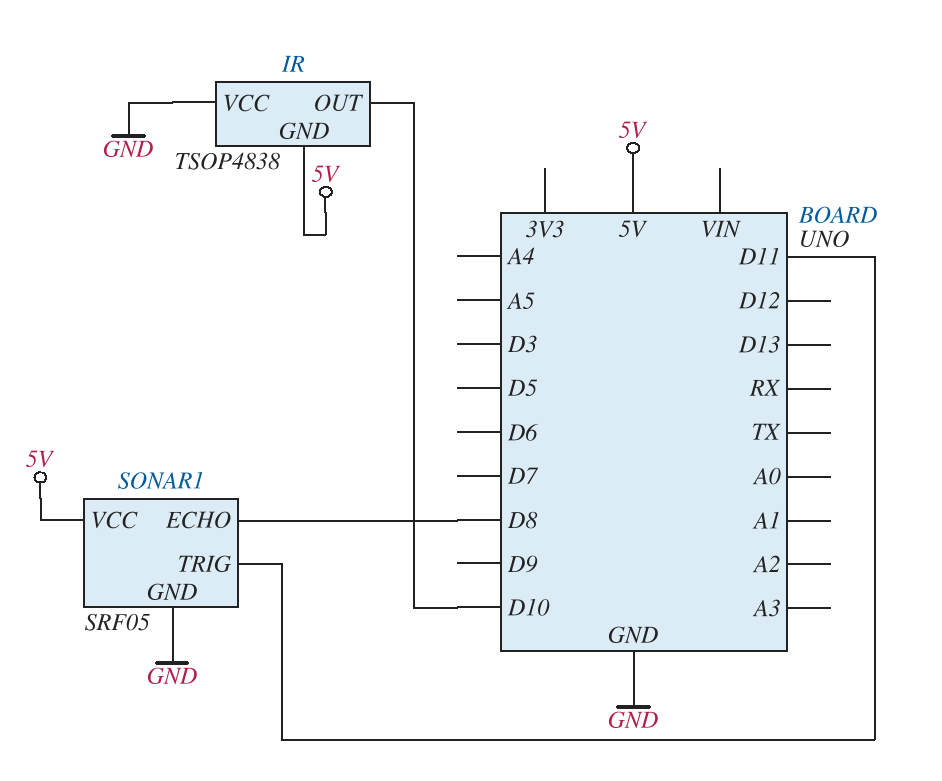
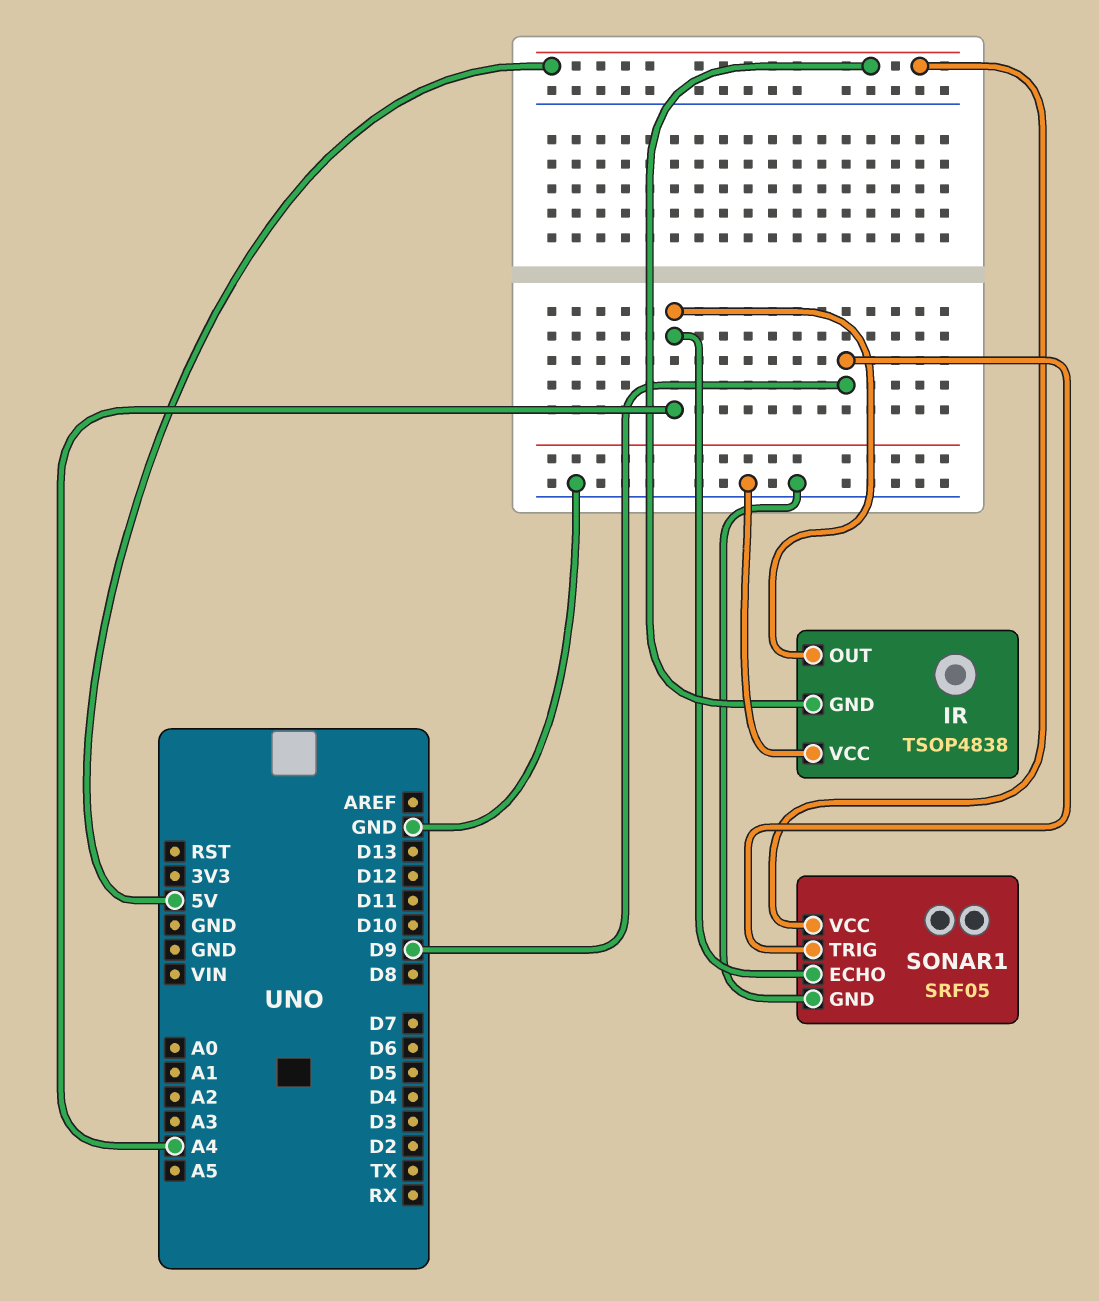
IR pin OUT: D10 -> A4
SONAR1 pin ECHO: D8 -> A4
SONAR1 pin TRIG: D11 -> D9

